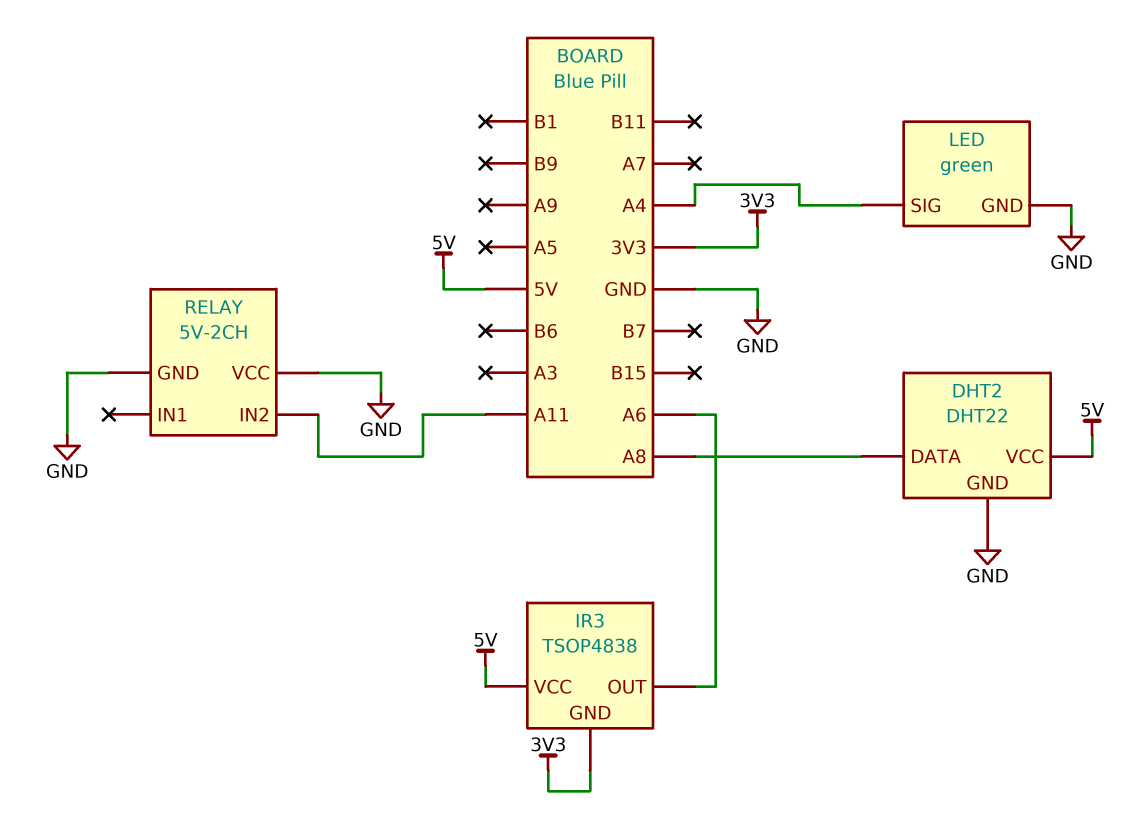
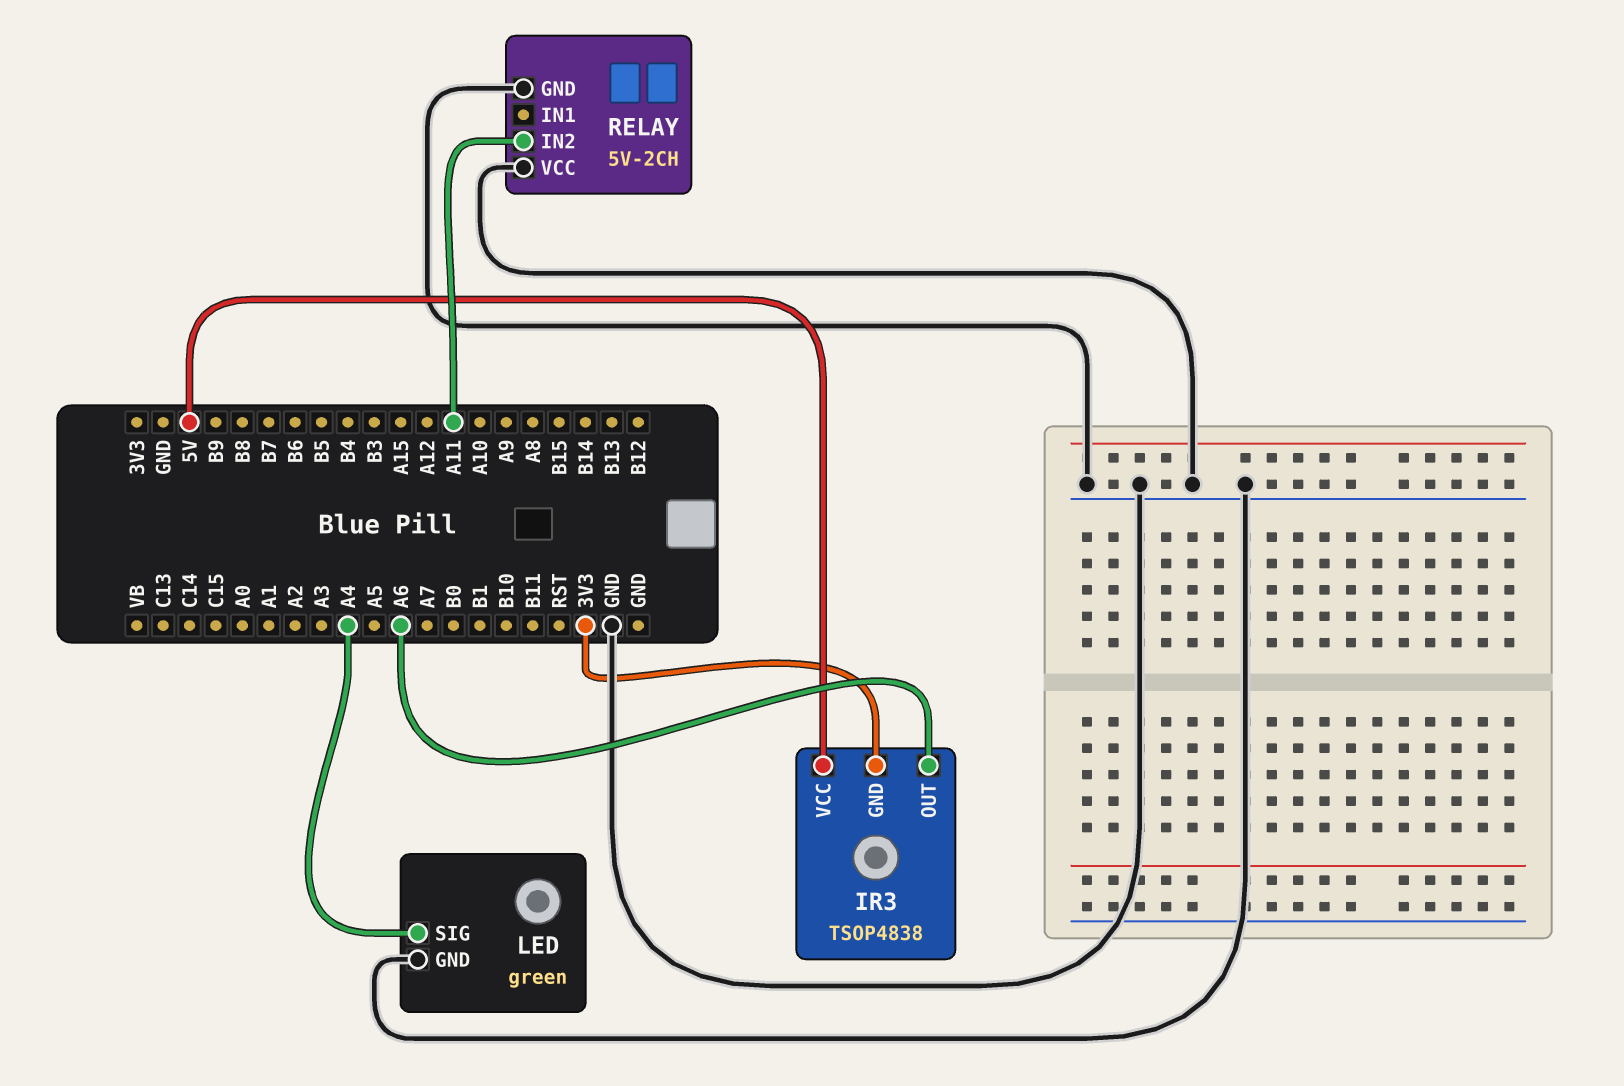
DHT2: DHT22 -> none
DHT2 pin DATA: A8 -> none
DHT2 pin GND: GND -> none
DHT2 pin VCC: 5V -> none

